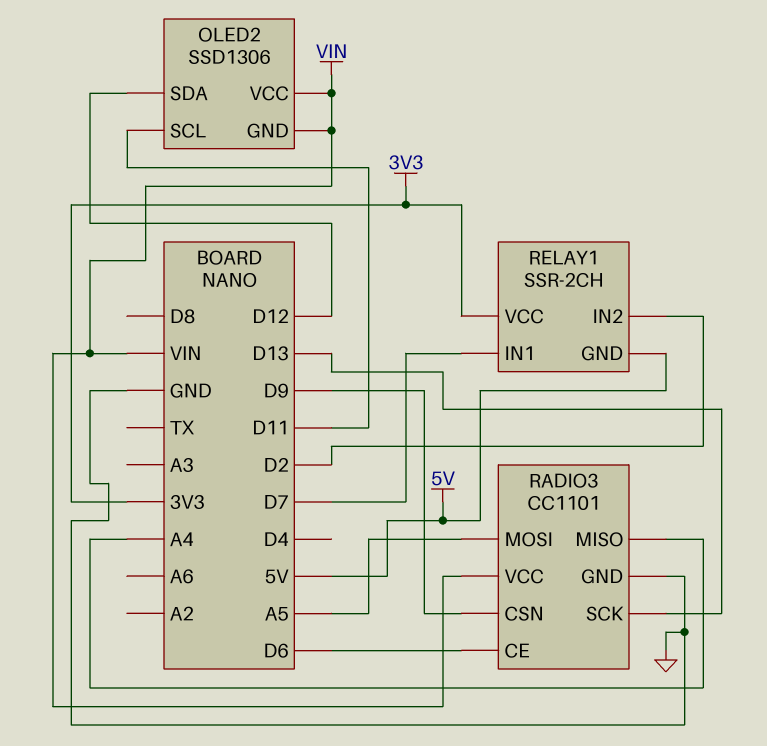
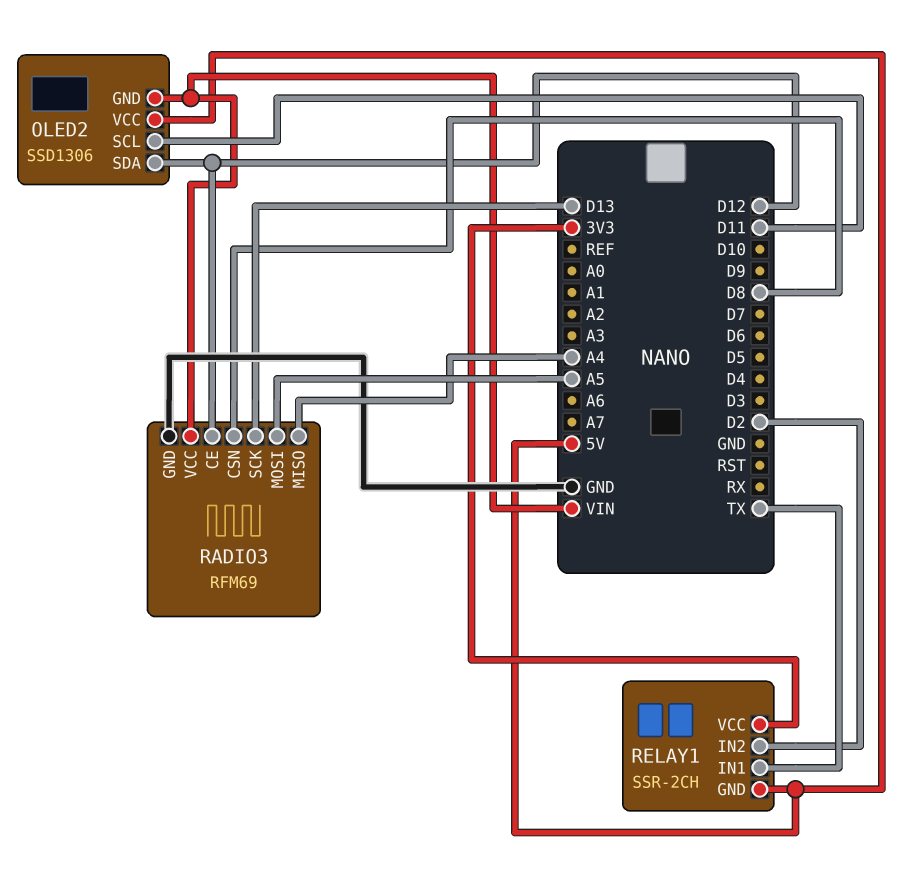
OLED2 pin VCC: VIN -> 5V
RADIO3: CC1101 -> RFM69
RADIO3 pin CE: D6 -> D12
RADIO3 pin CSN: D9 -> D8
RELAY1 pin IN1: D7 -> TX

